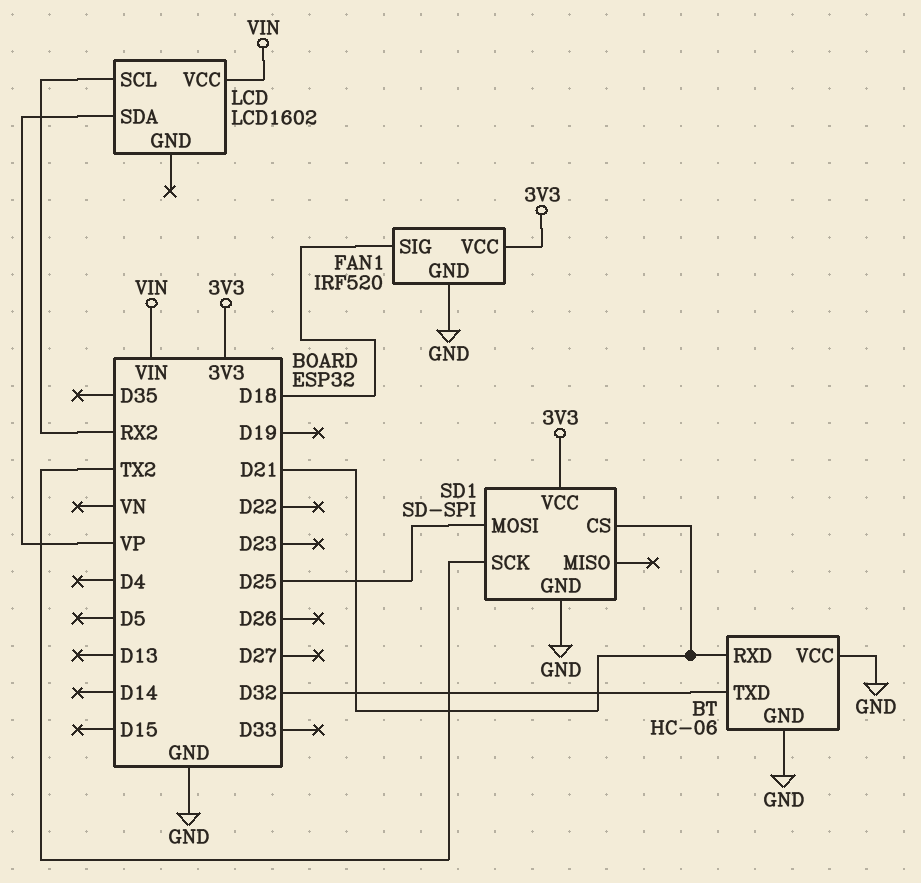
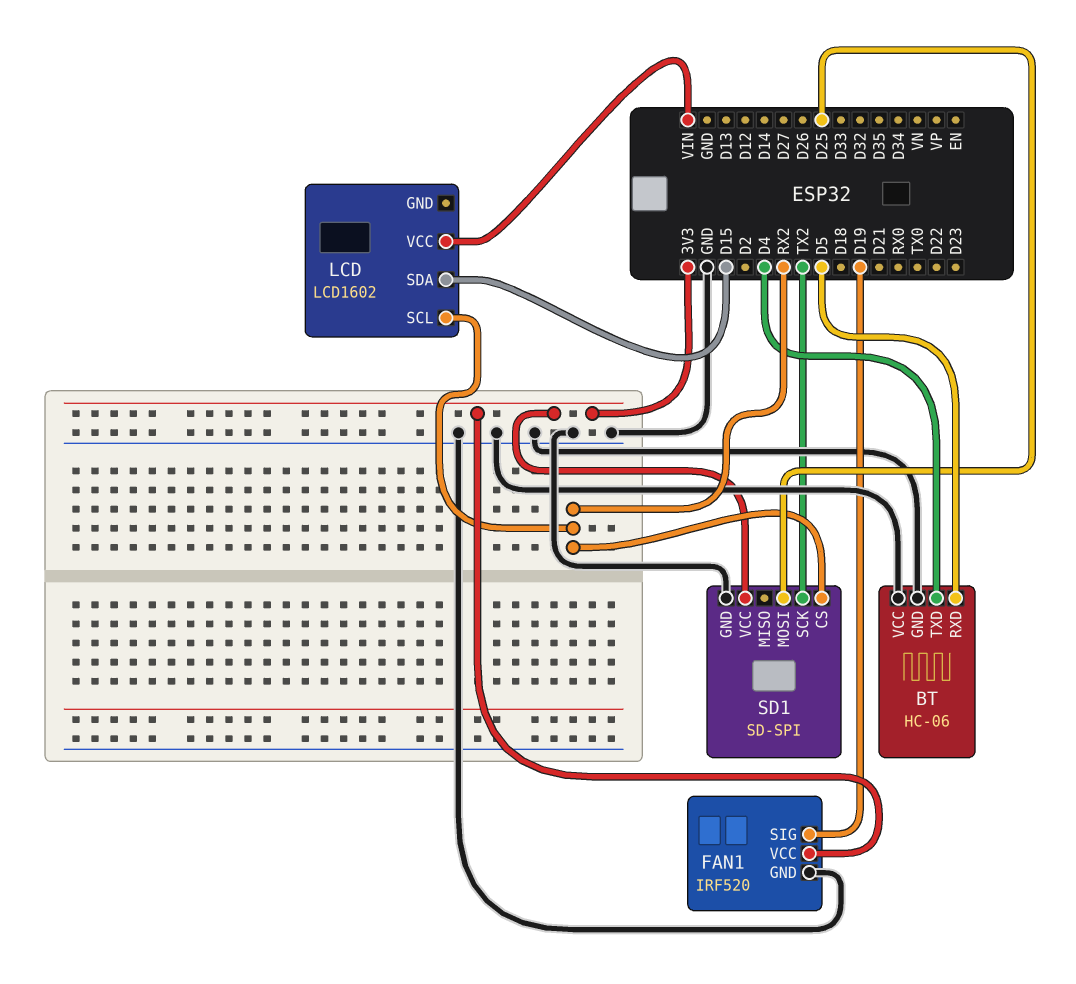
BT pin RXD: D21 -> D5
BT pin TXD: D32 -> D4
FAN1 pin SIG: D18 -> D19
LCD pin SDA: VP -> D15
SD1 pin CS: D21 -> RX2

